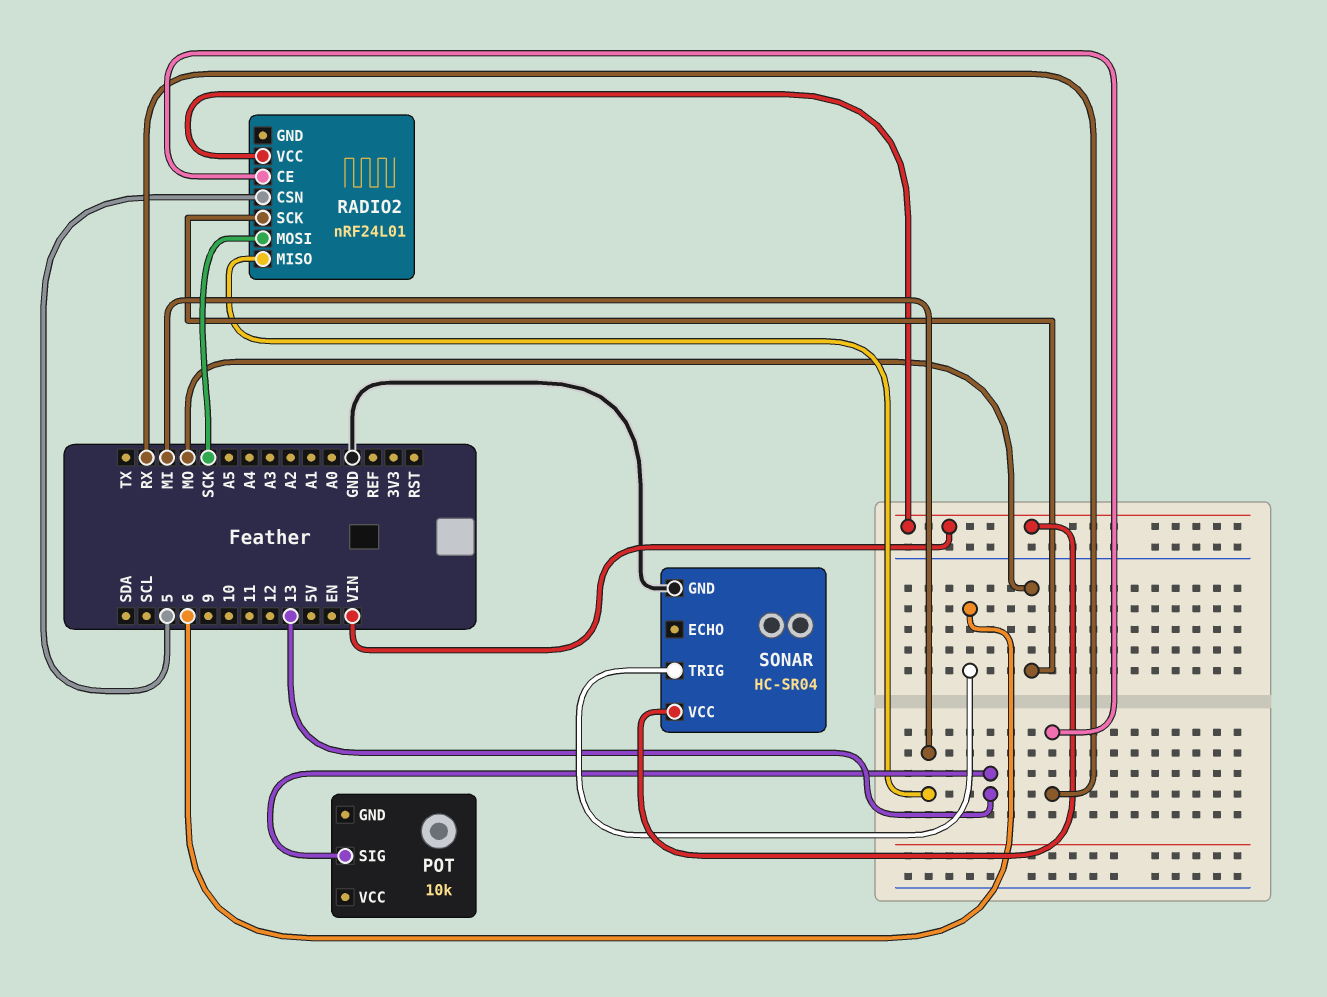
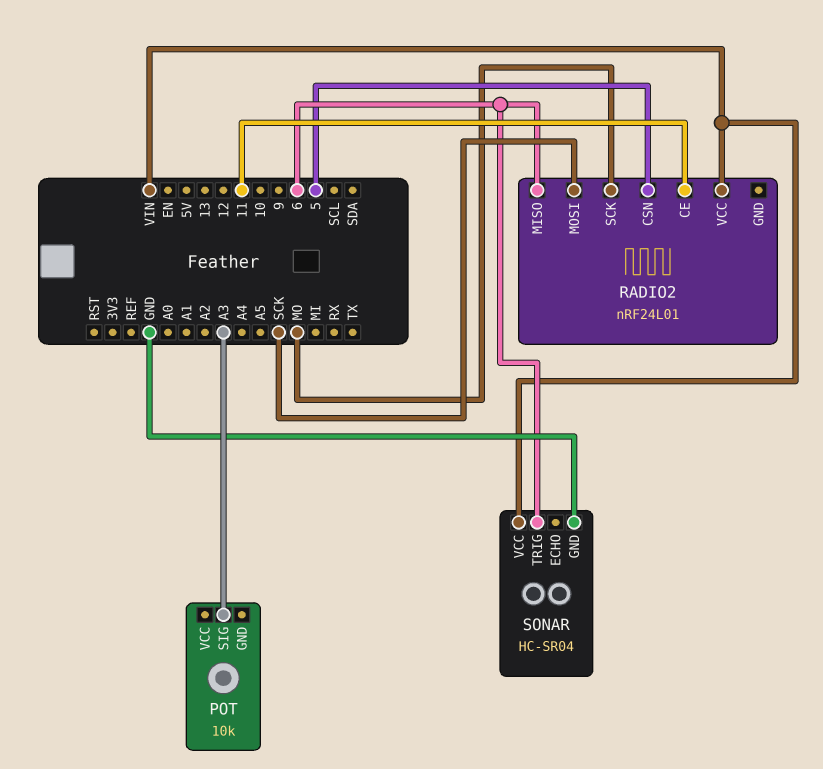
POT pin SIG: 13 -> A3
RADIO2 pin CE: RX -> 11
RADIO2 pin MISO: MI -> 6

